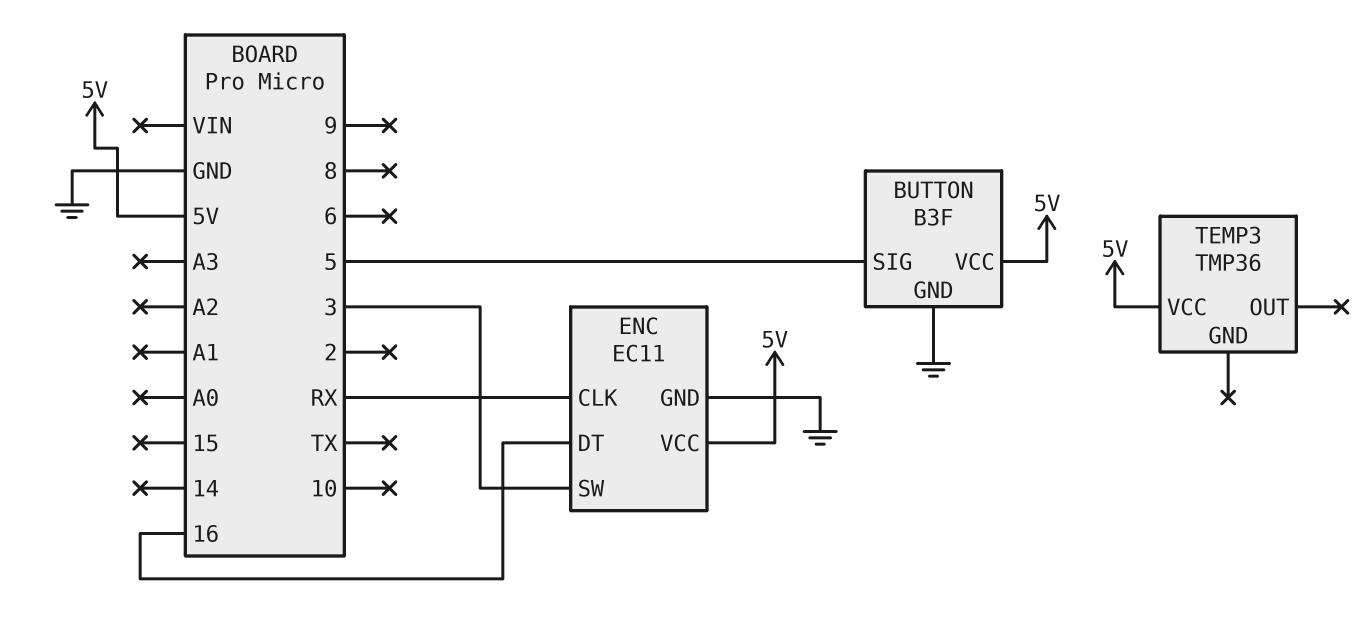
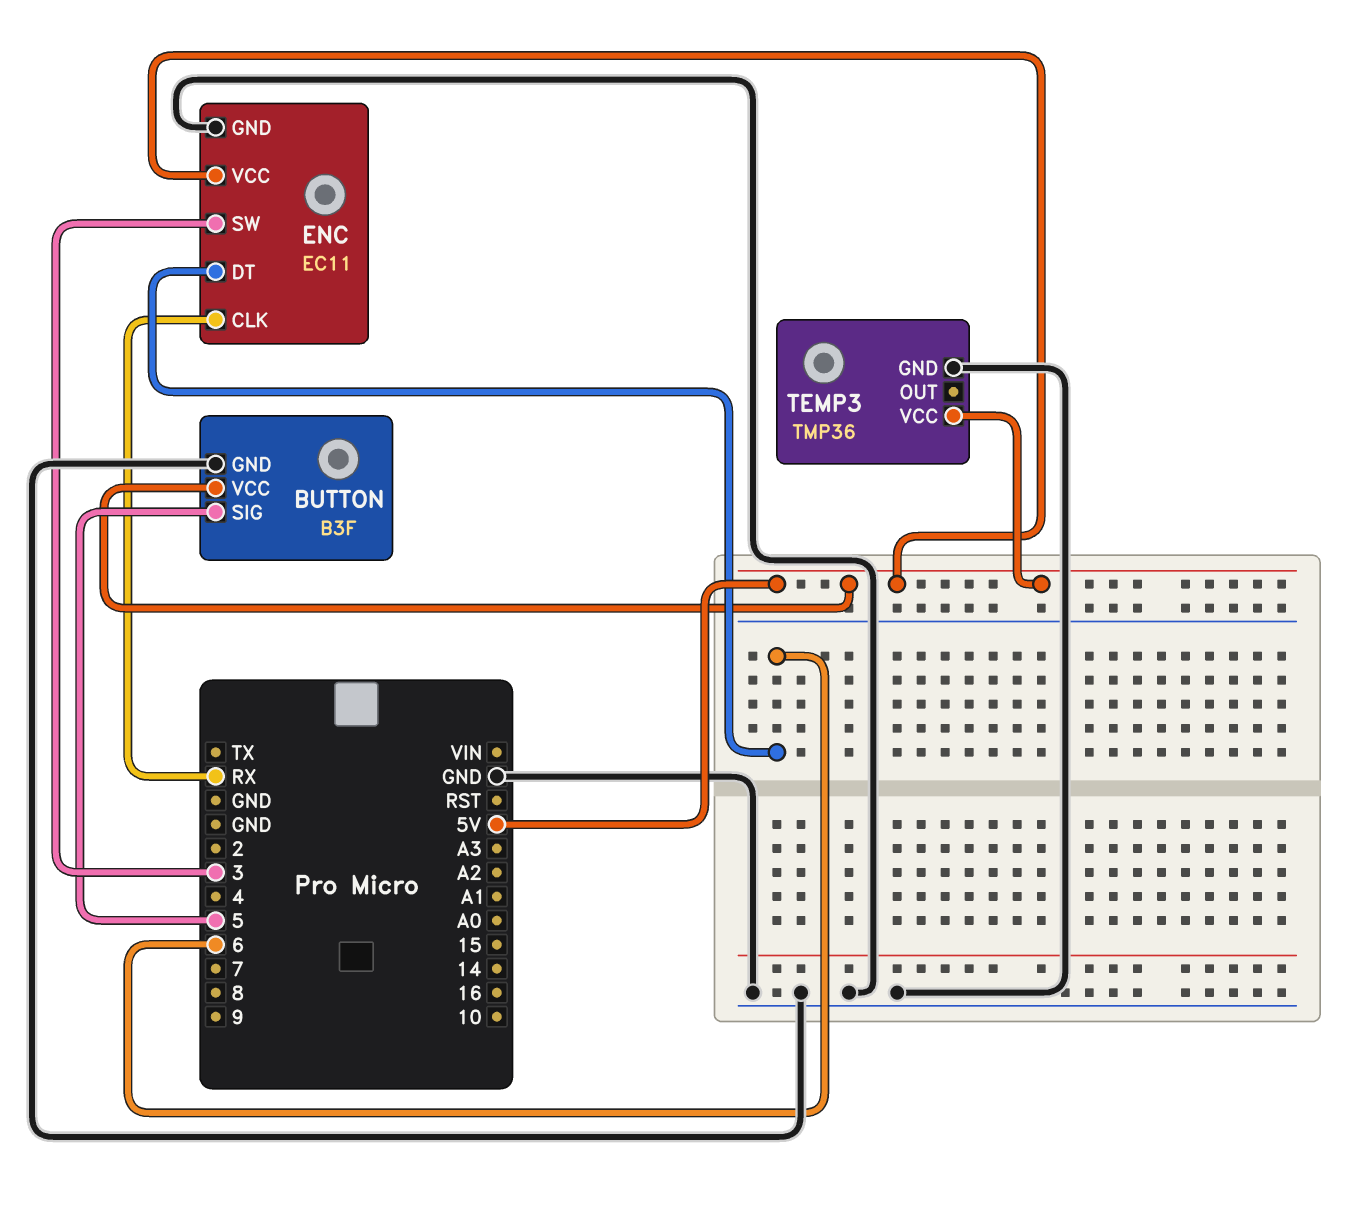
ENC pin DT: 16 -> 6
TEMP3 pin GND: none -> GND

